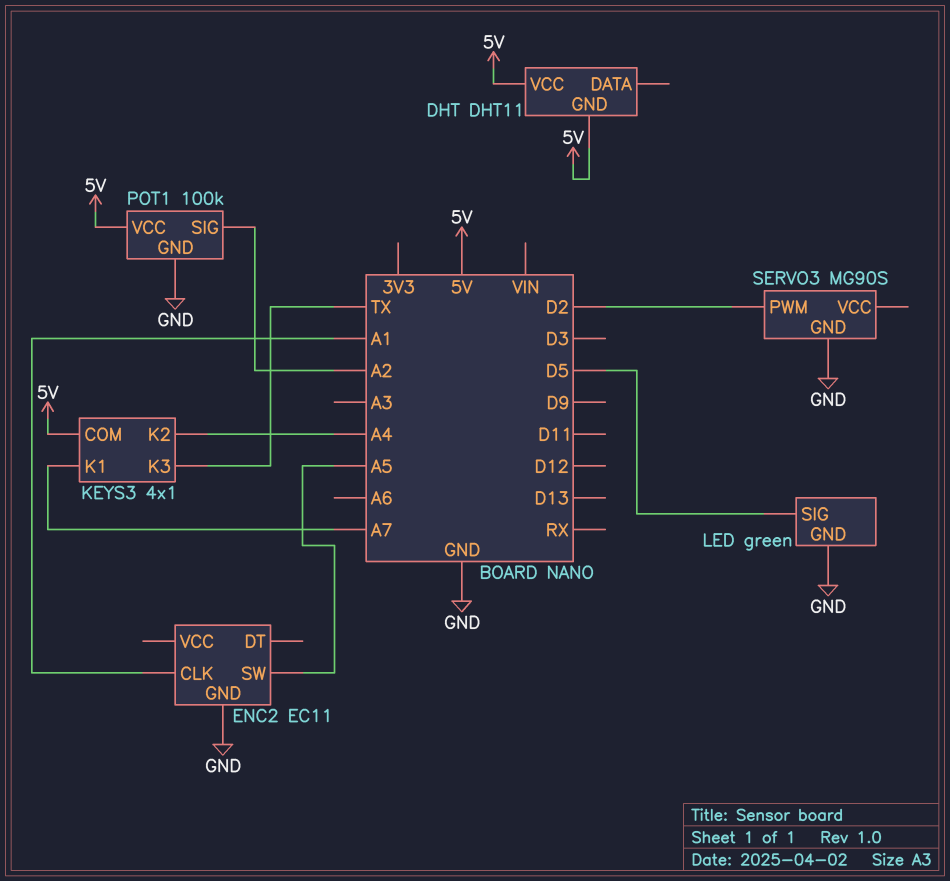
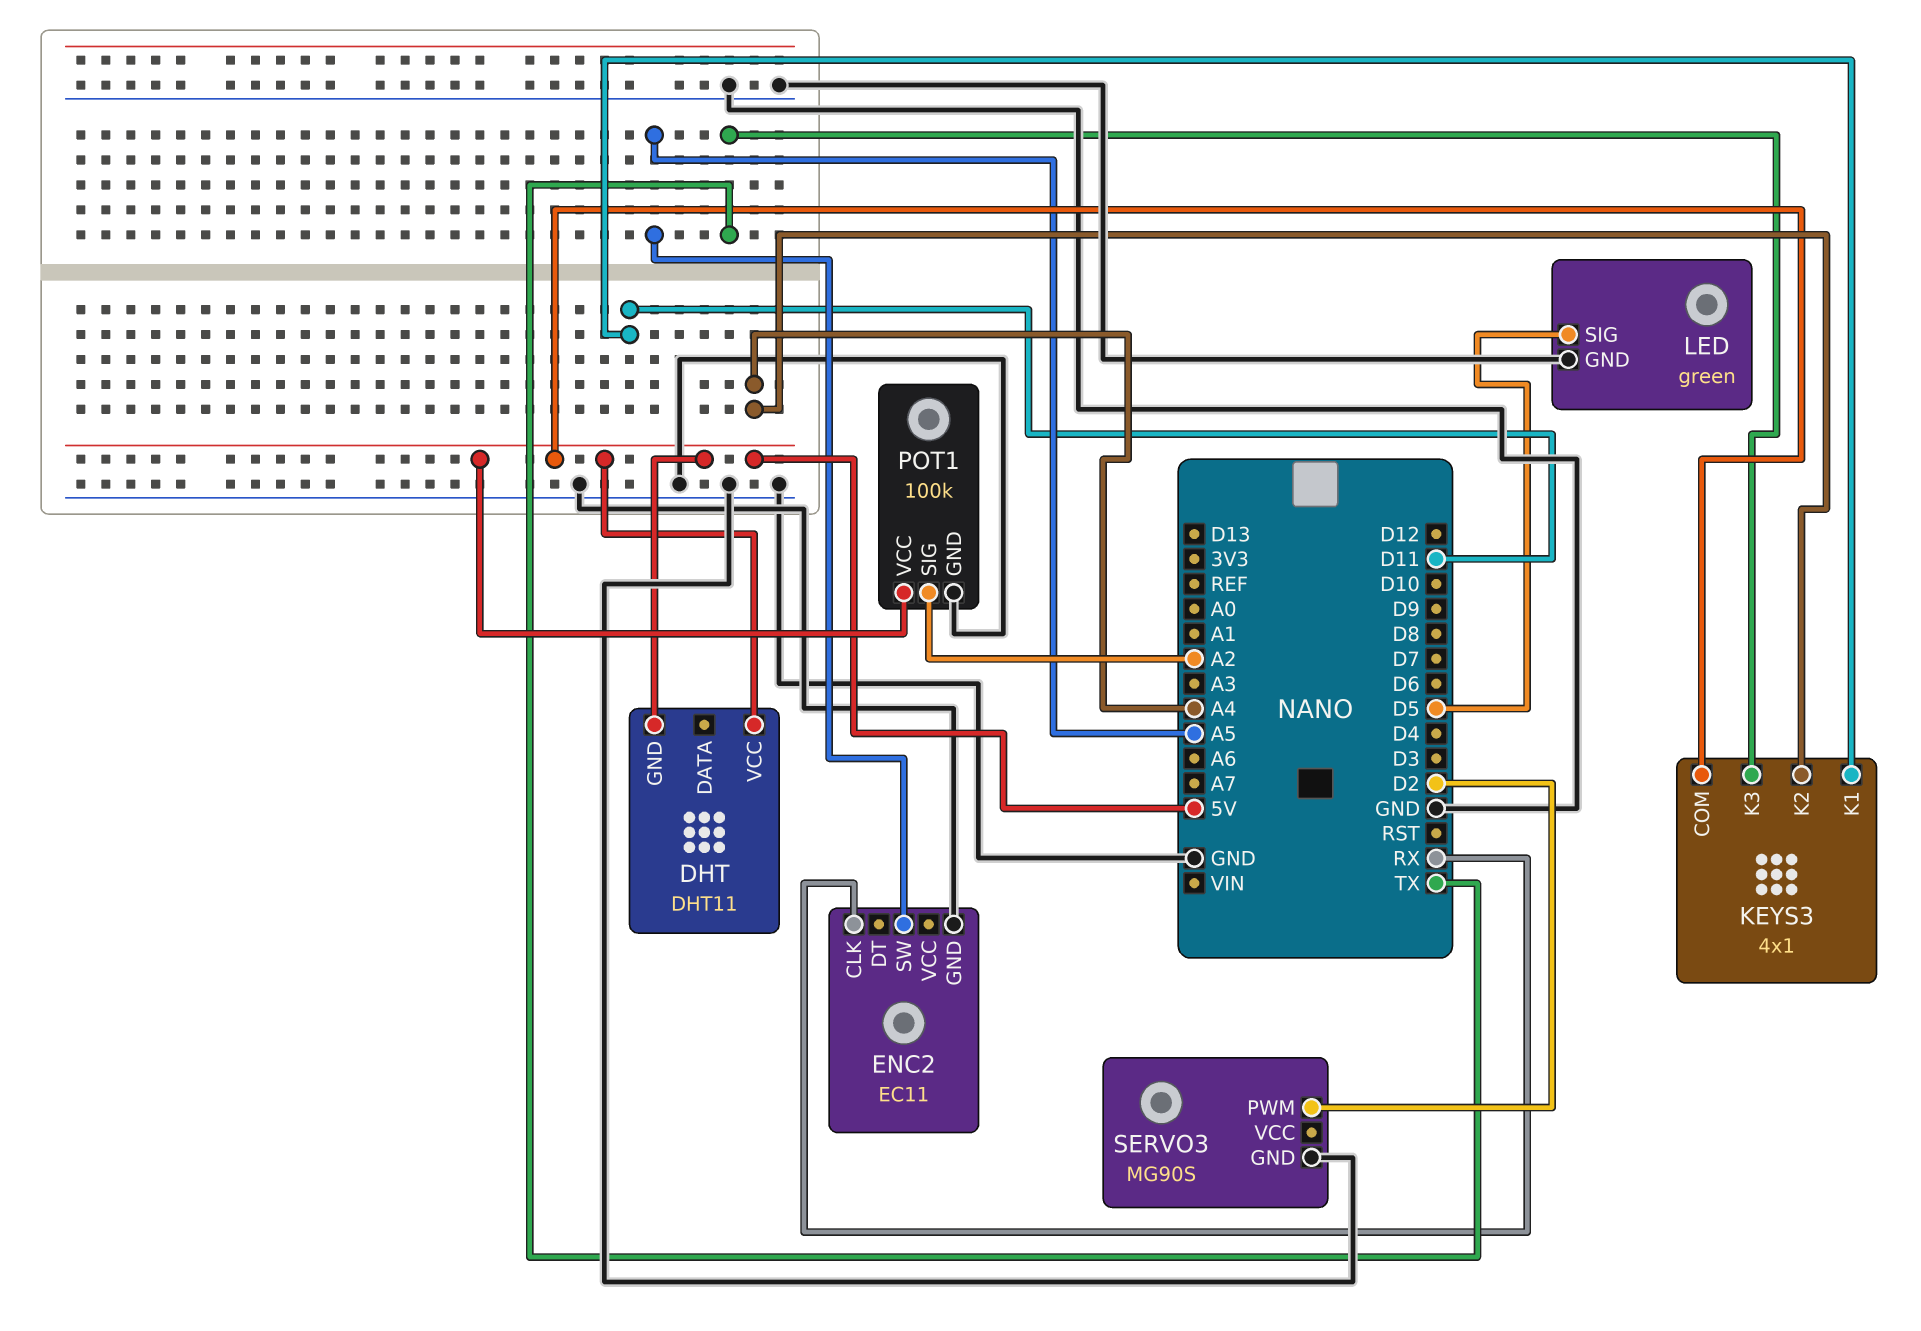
ENC2 pin CLK: A1 -> RX
KEYS3 pin K1: A7 -> D11

